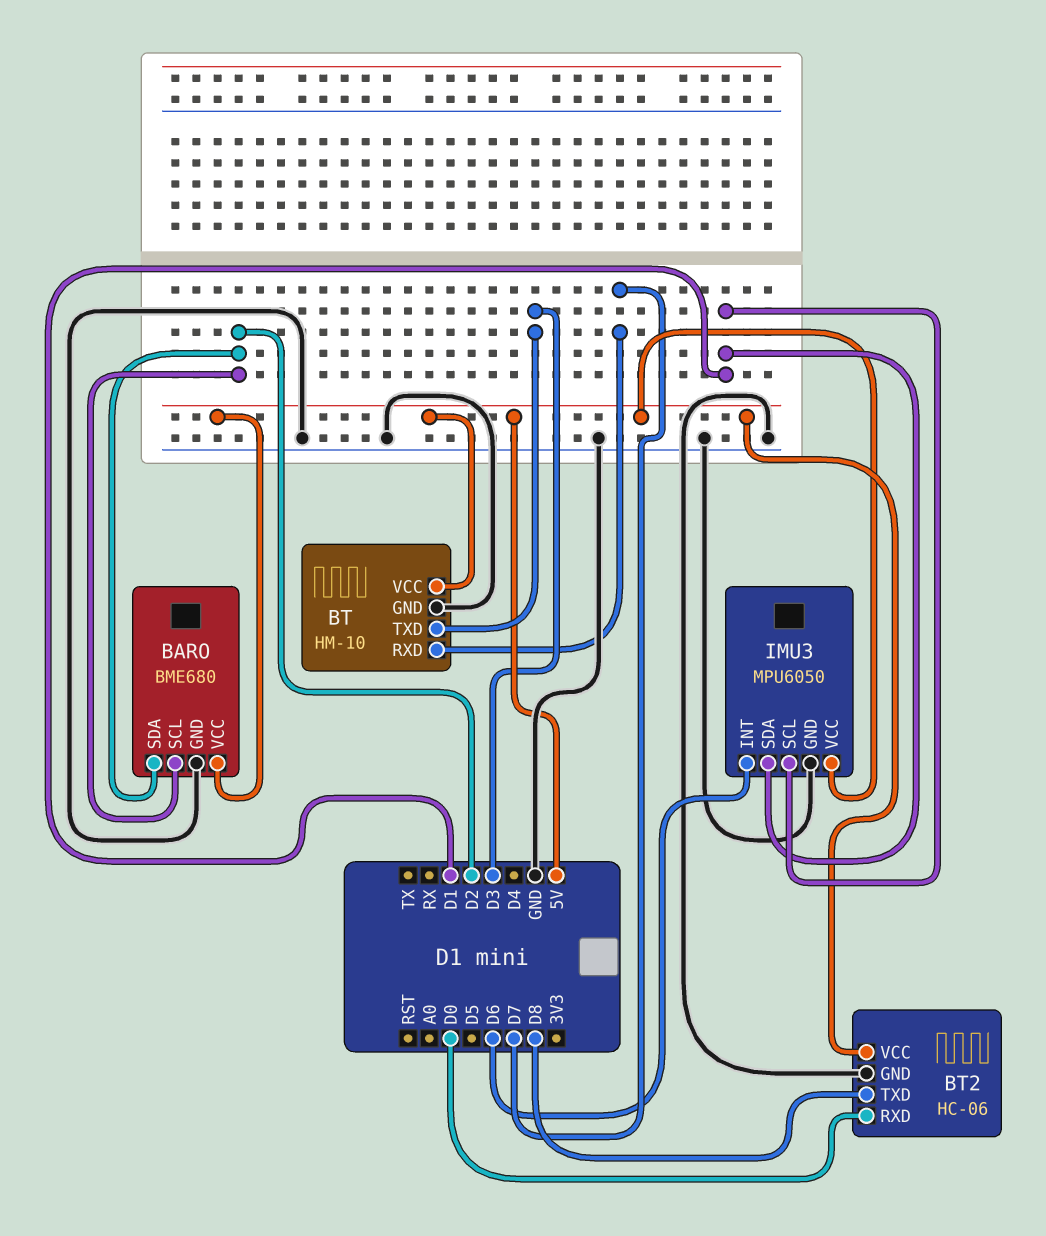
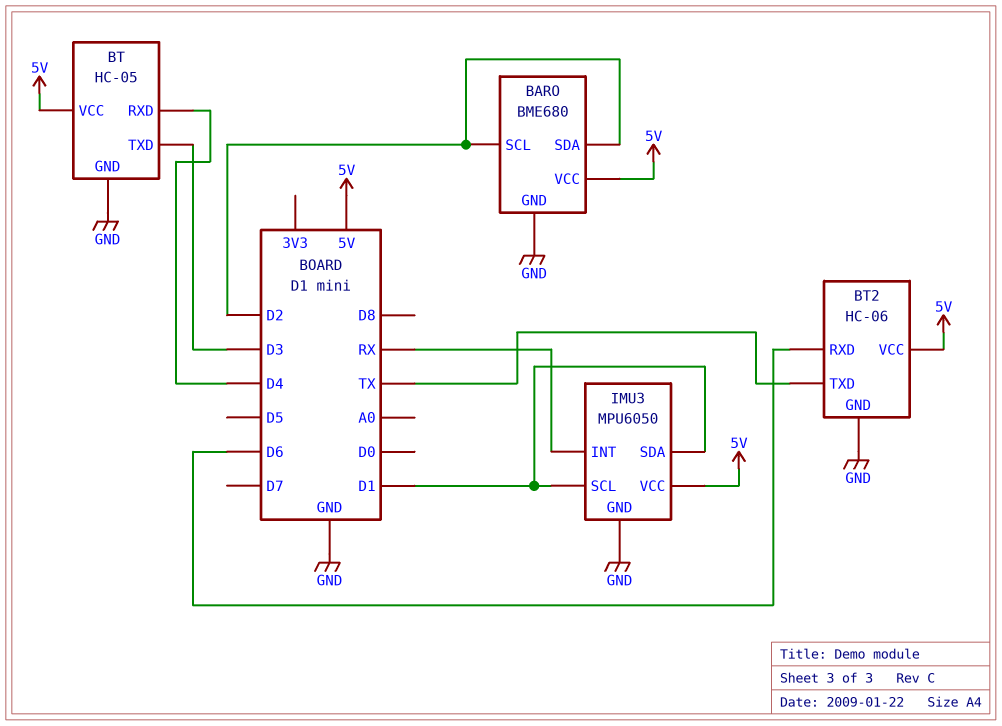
BT: HM-10 -> HC-05
BT pin RXD: D7 -> D4
BT2 pin RXD: D0 -> D6
BT2 pin TXD: D8 -> TX
IMU3 pin INT: D6 -> RX

